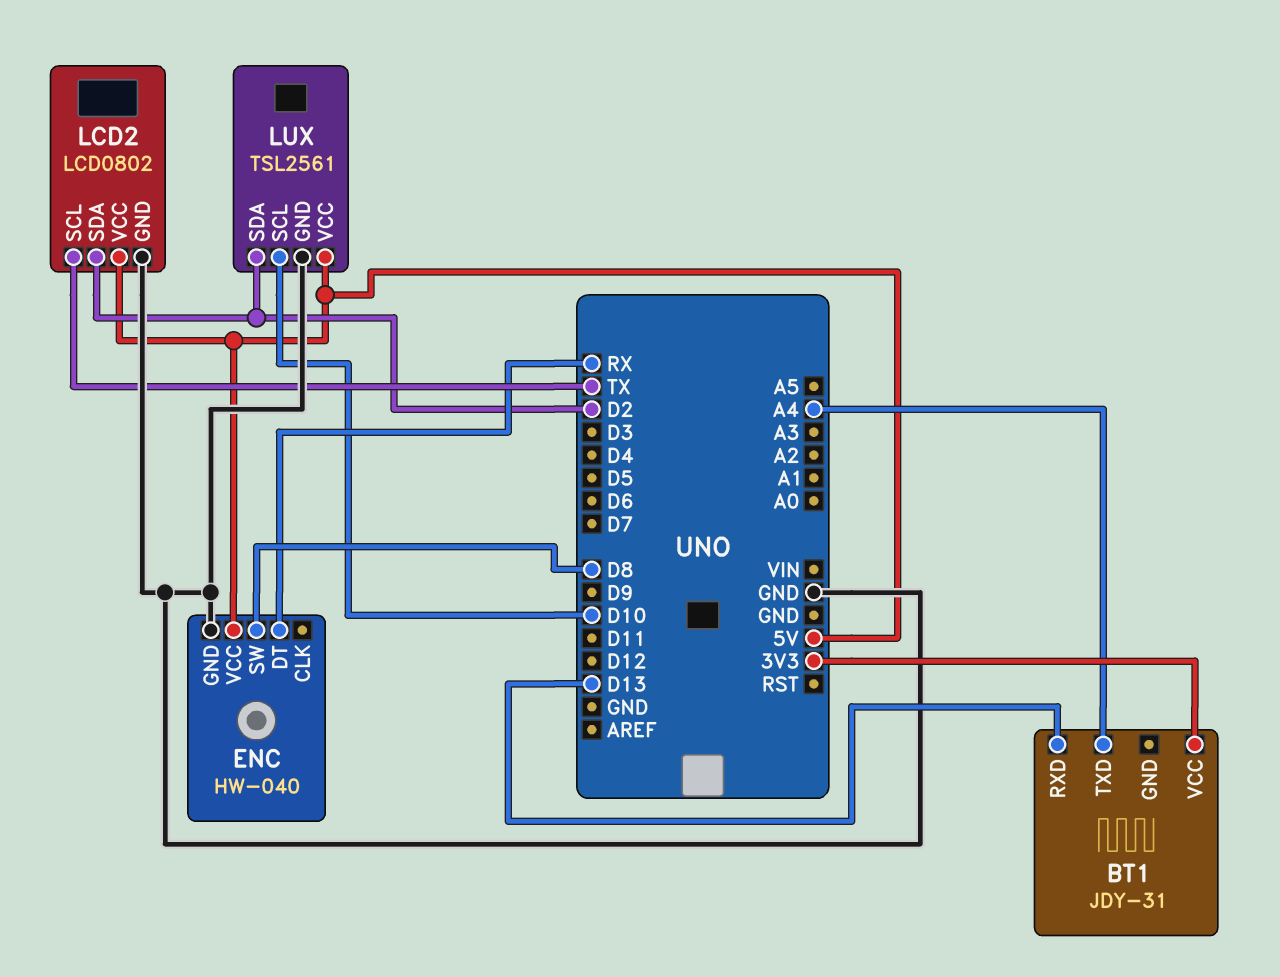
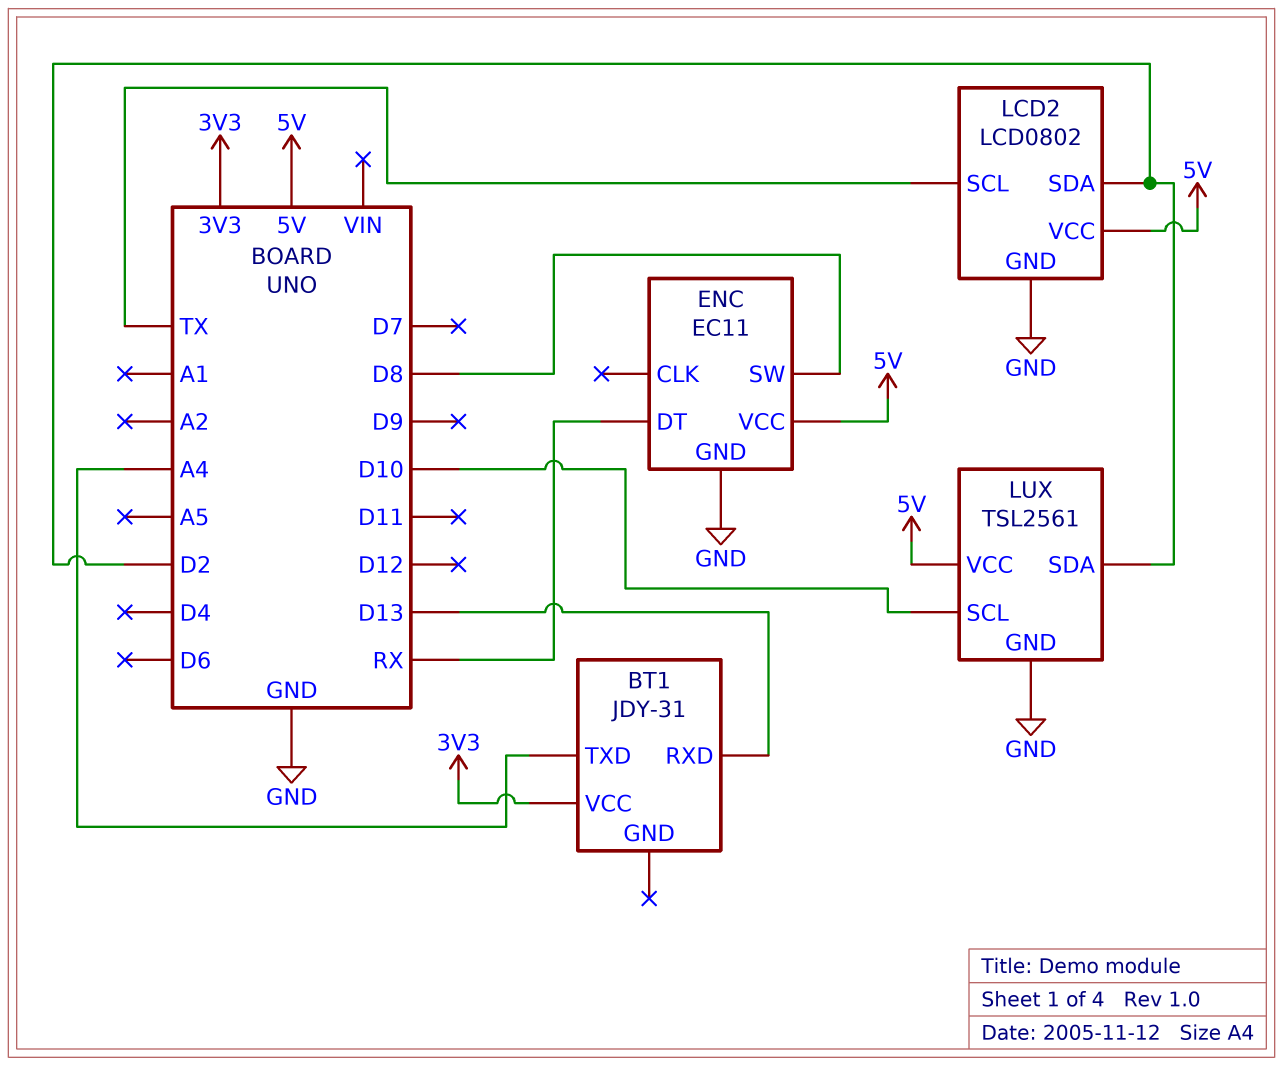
ENC: HW-040 -> EC11

